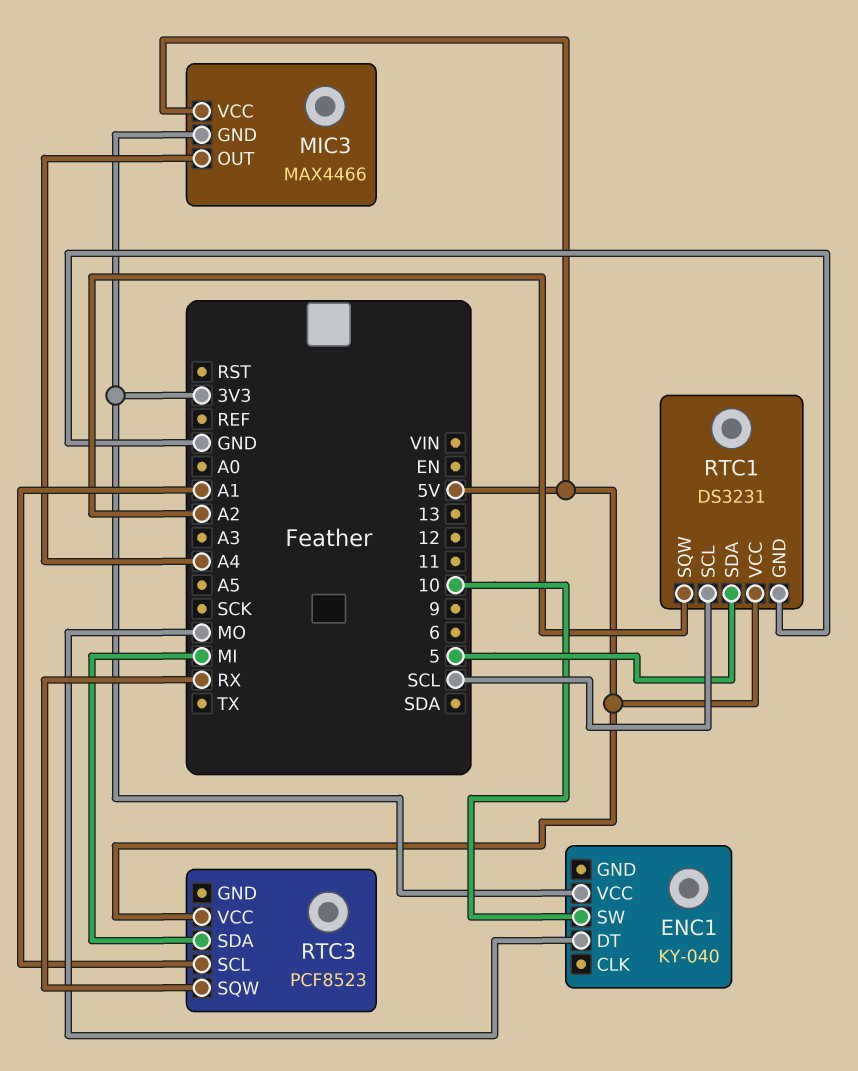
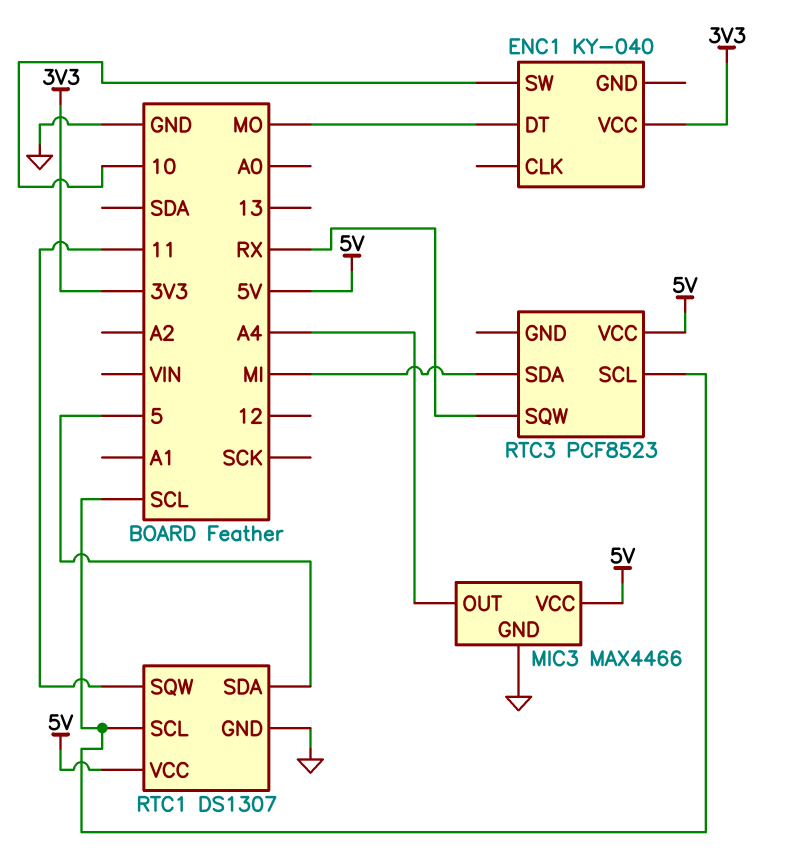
MIC3 pin GND: 3V3 -> GND
RTC1: DS3231 -> DS1307
RTC1 pin SQW: A2 -> 11
RTC3 pin SCL: A1 -> SCL

